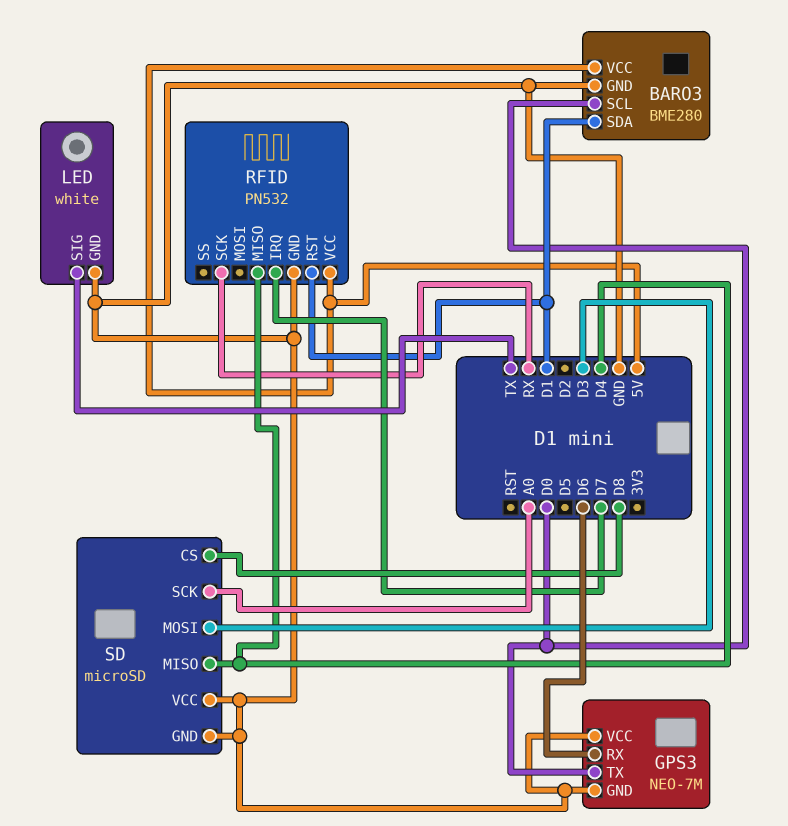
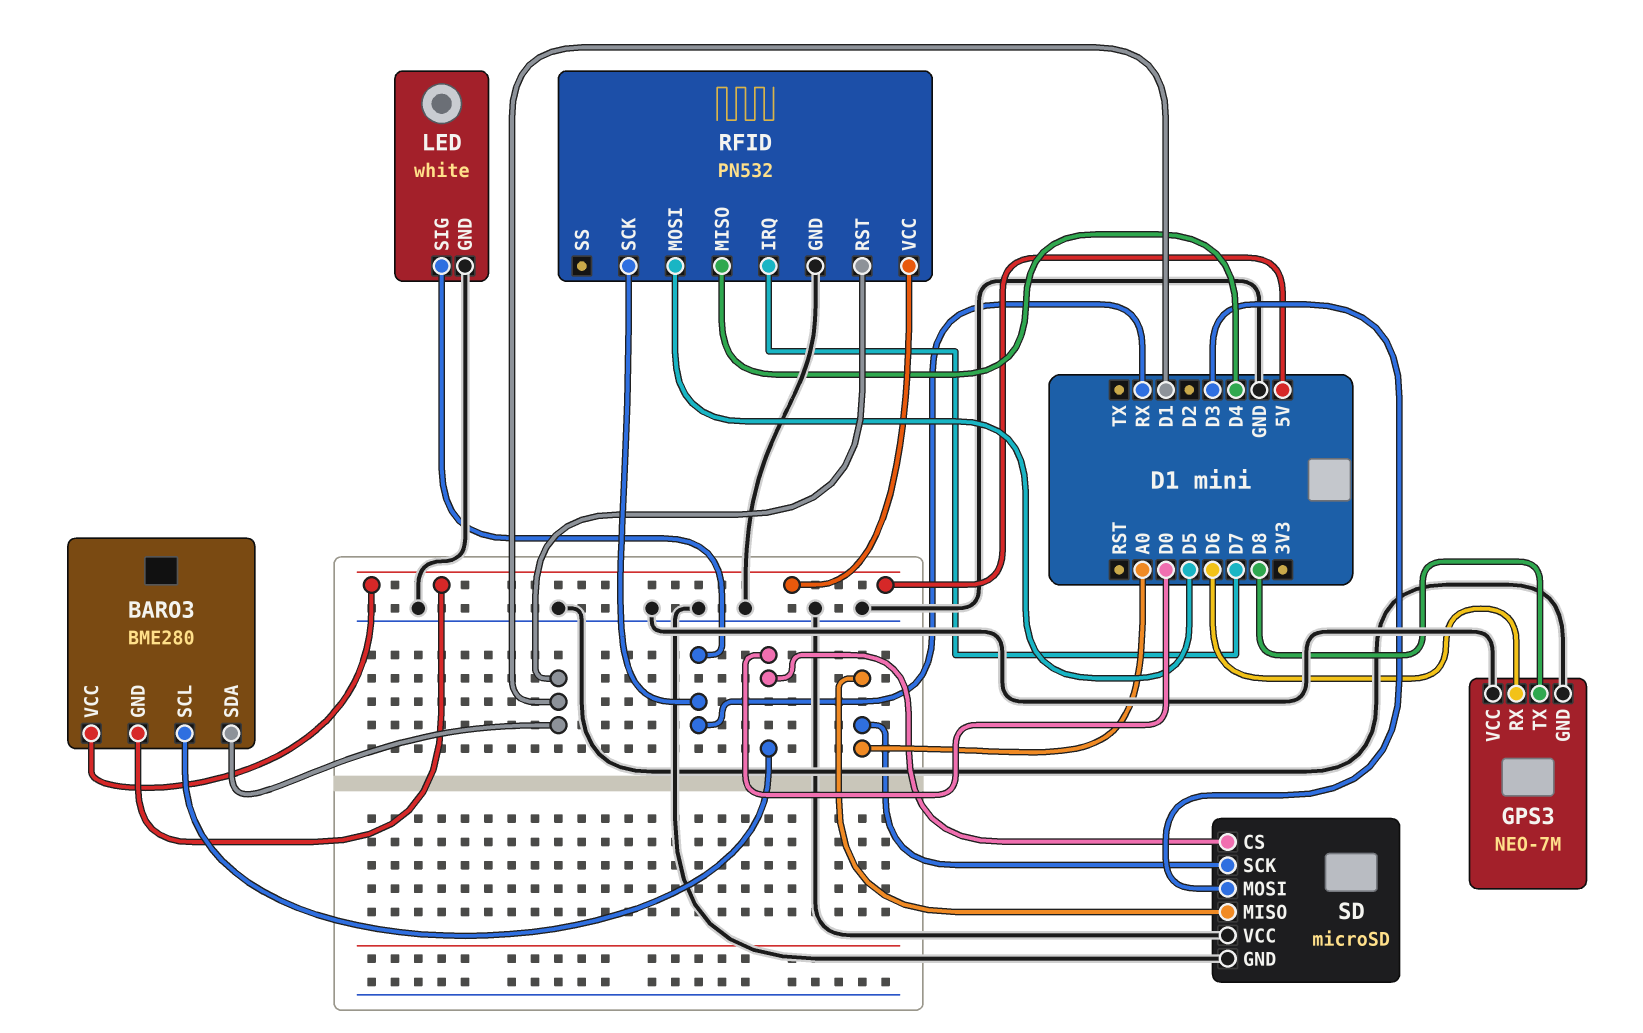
BARO3 pin GND: GND -> 5V
GPS3 pin TX: D0 -> D8
LED pin SIG: TX -> RX
RFID pin MOSI: none -> D5
SD pin CS: D8 -> D0
SD pin MISO: D4 -> A0

